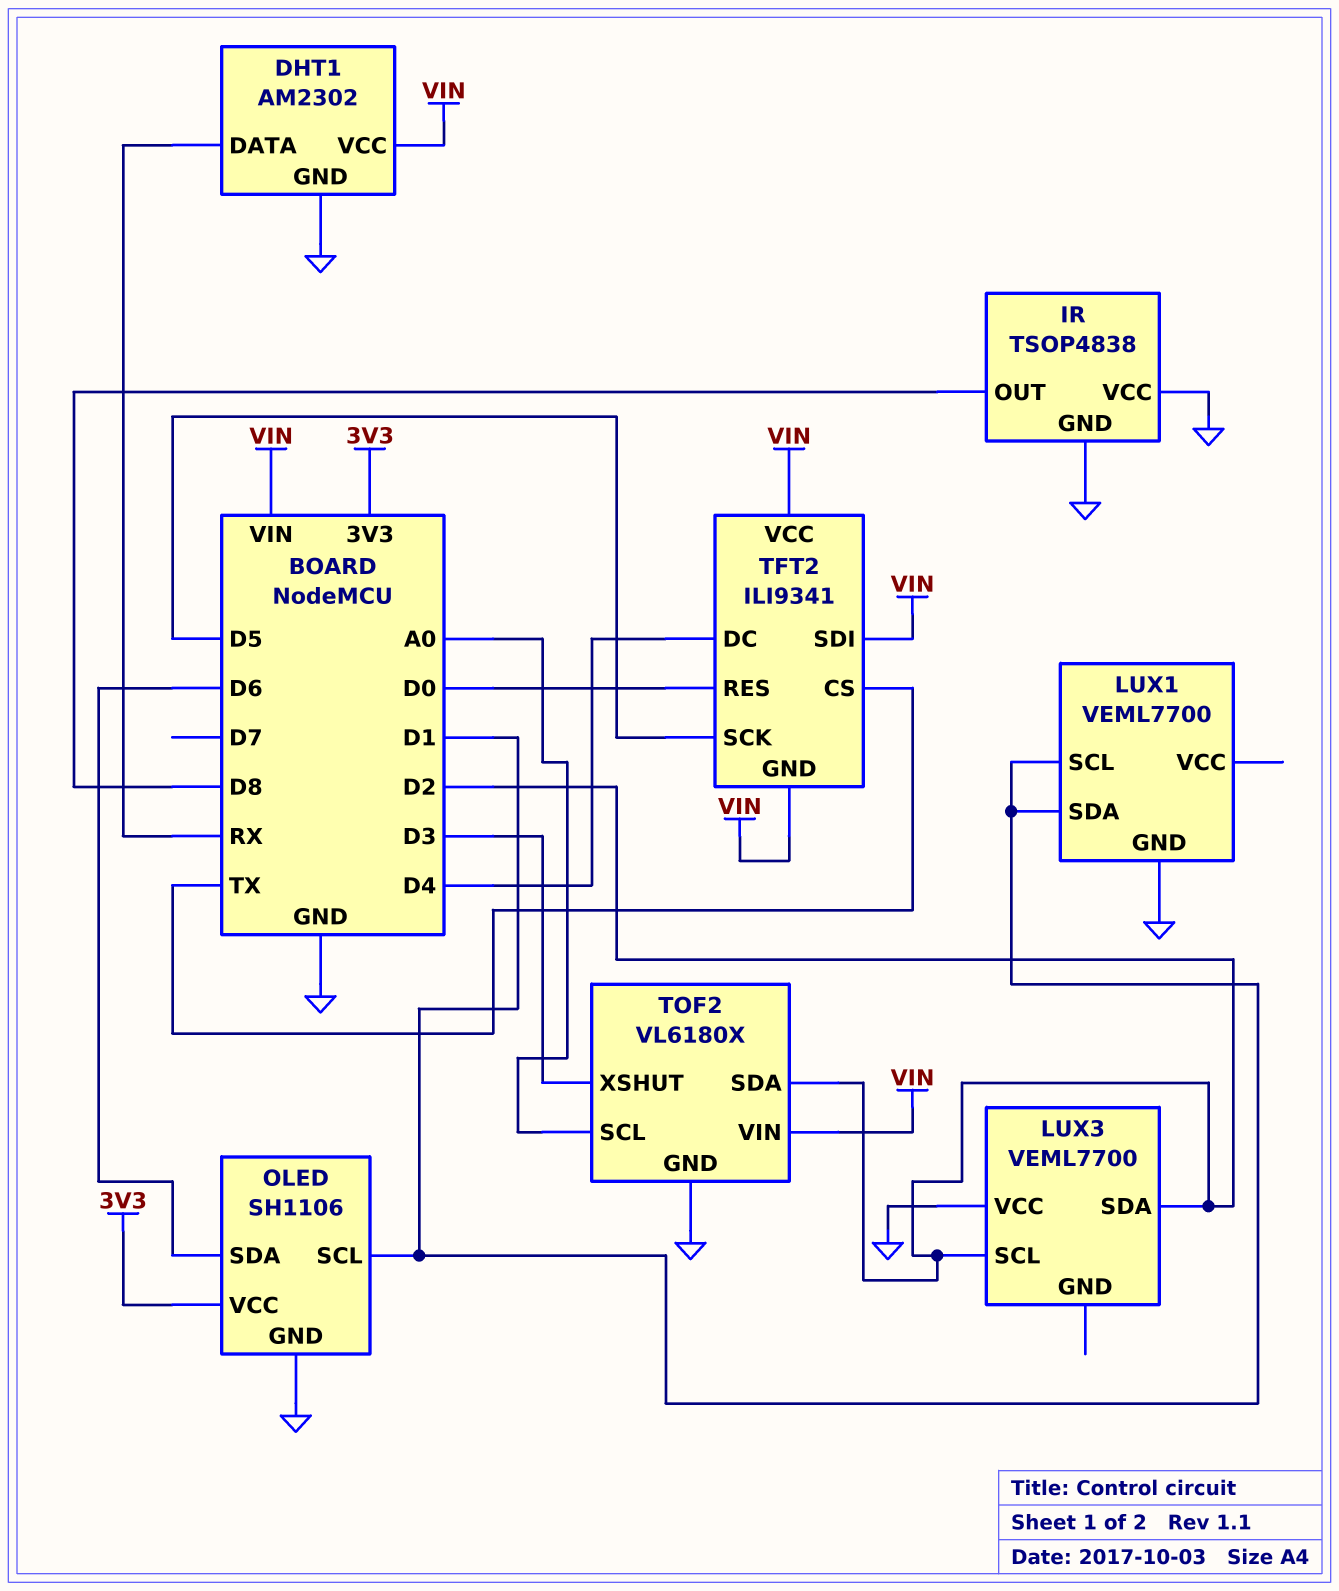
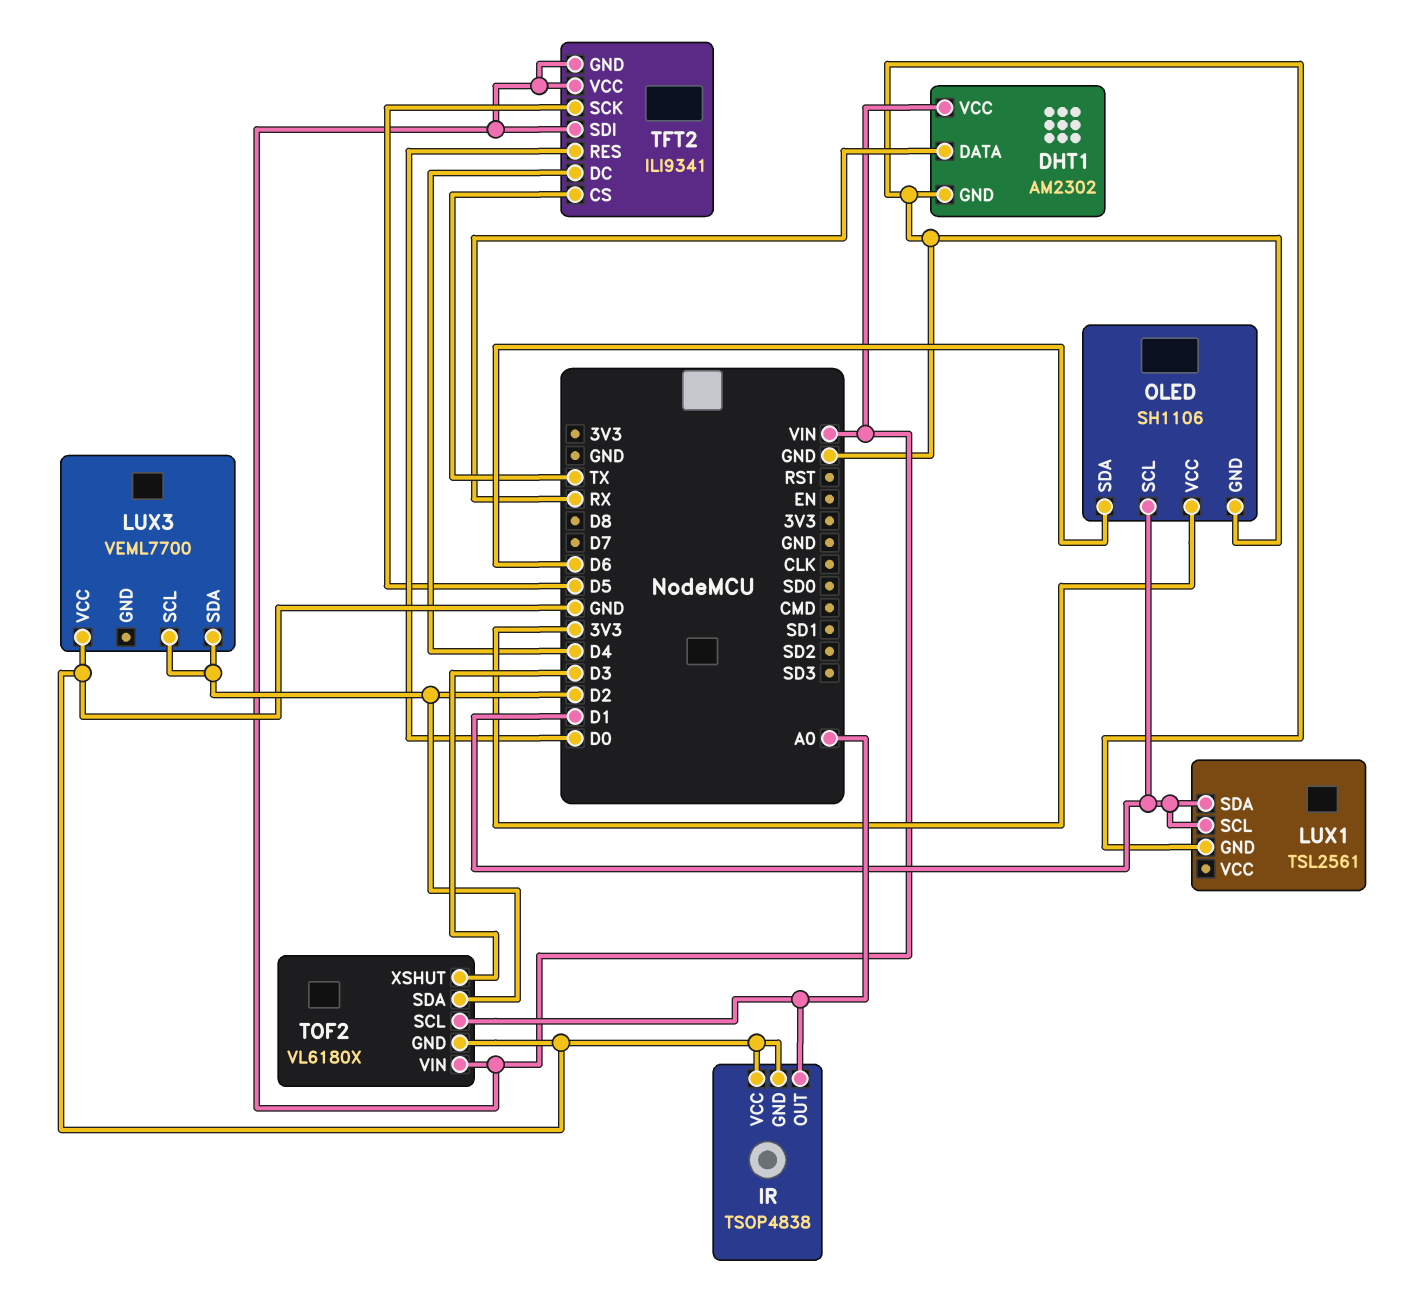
IR pin OUT: D8 -> A0
LUX1: VEML7700 -> TSL2561

